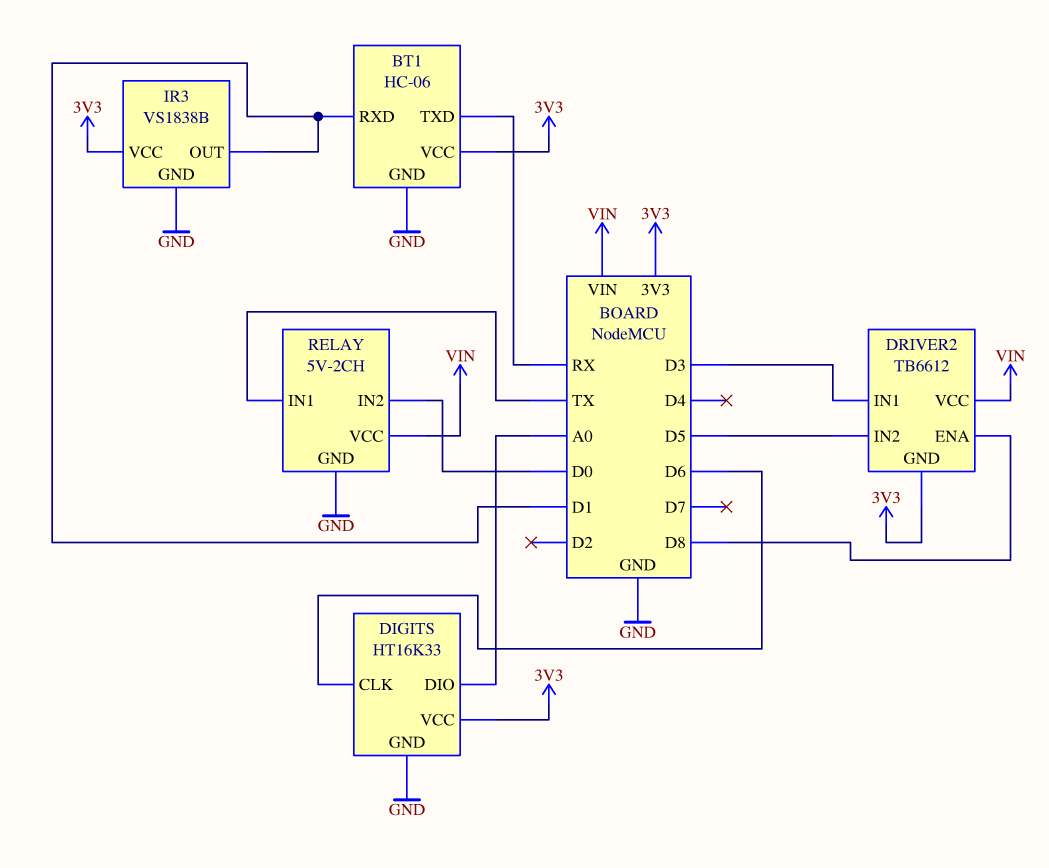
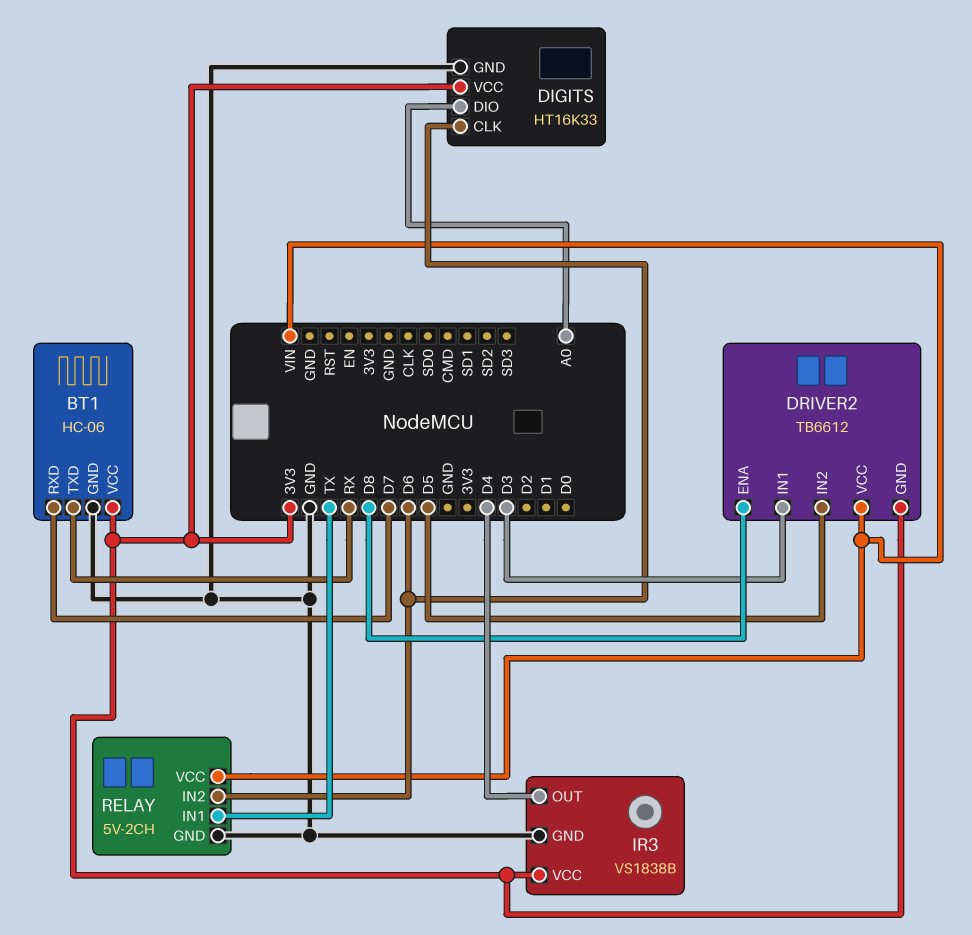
BT1 pin RXD: D1 -> D7
IR3 pin OUT: D1 -> D4
RELAY pin IN2: D0 -> D6

